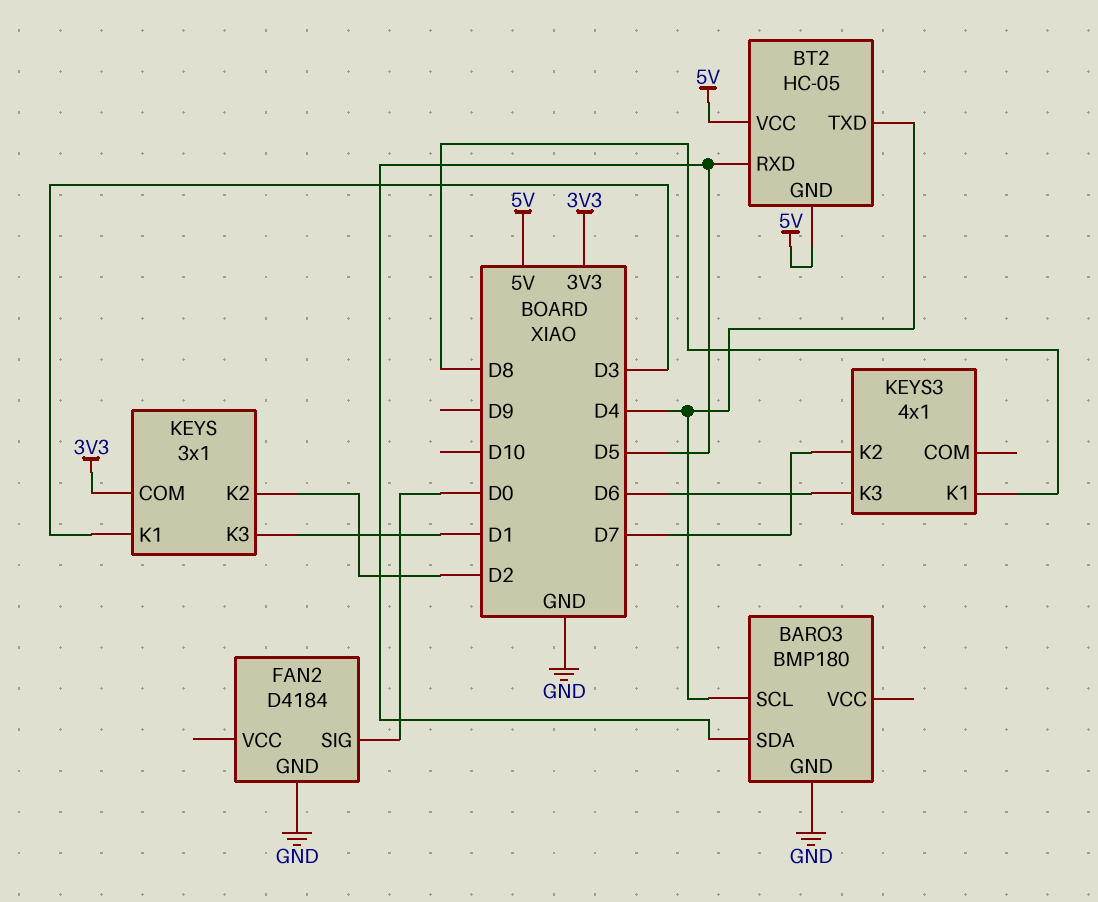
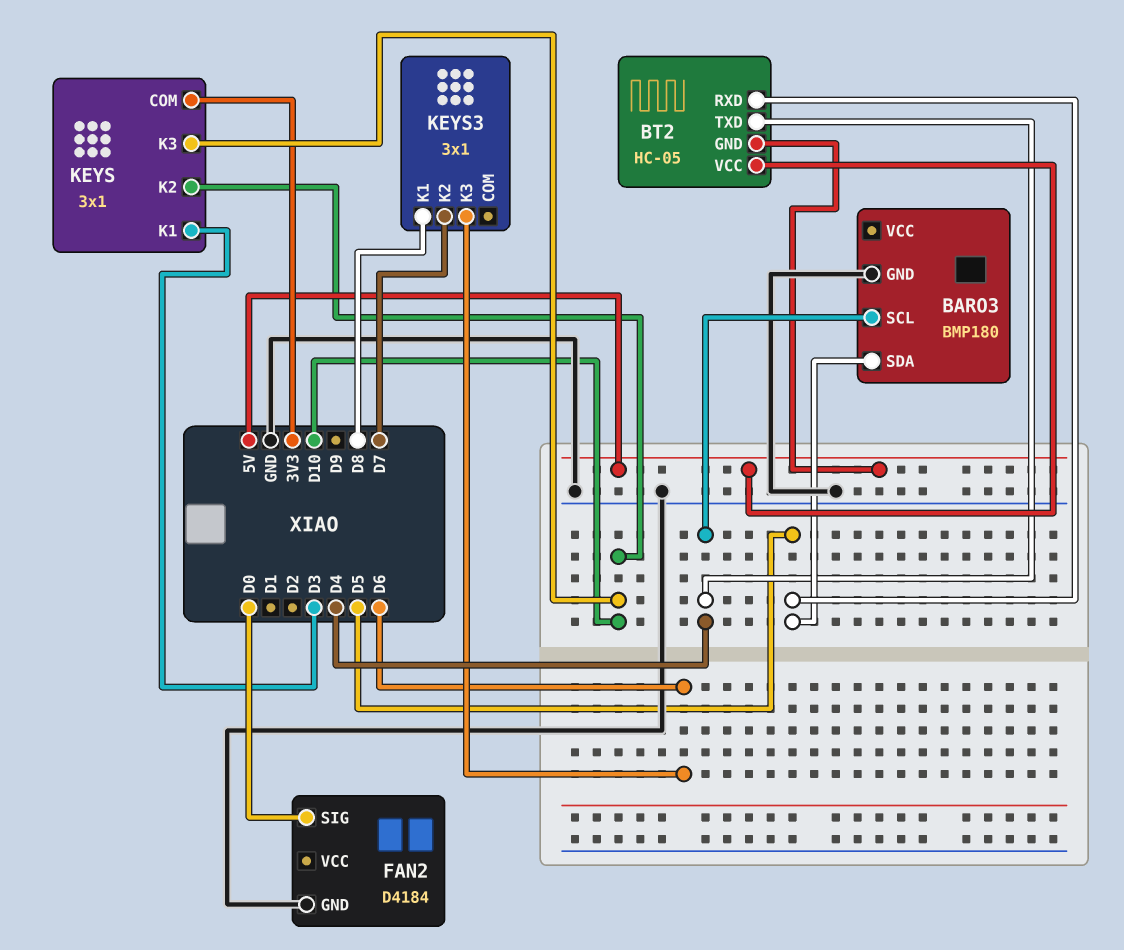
KEYS pin K2: D2 -> D10
KEYS pin K3: D1 -> D10
KEYS3: 4x1 -> 3x1

